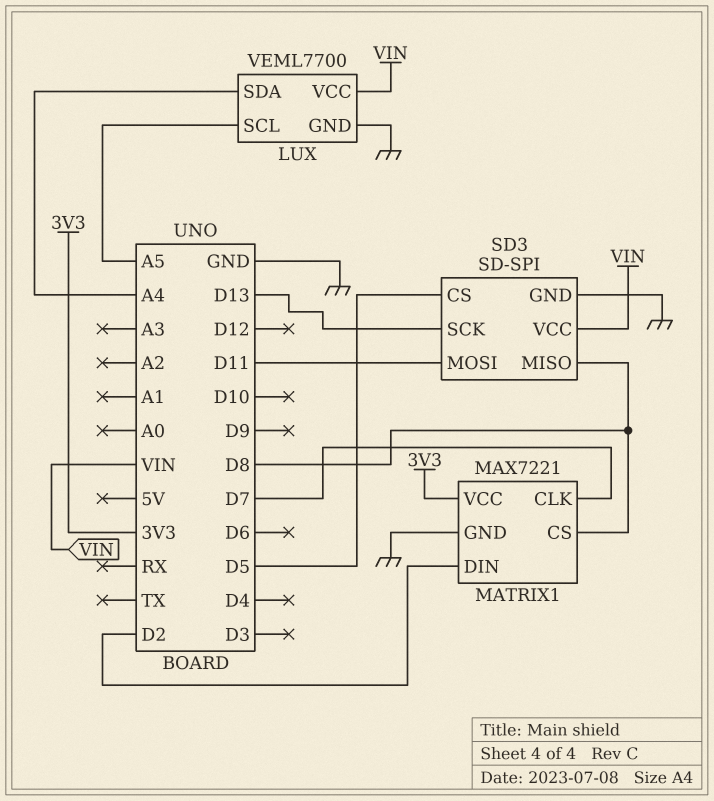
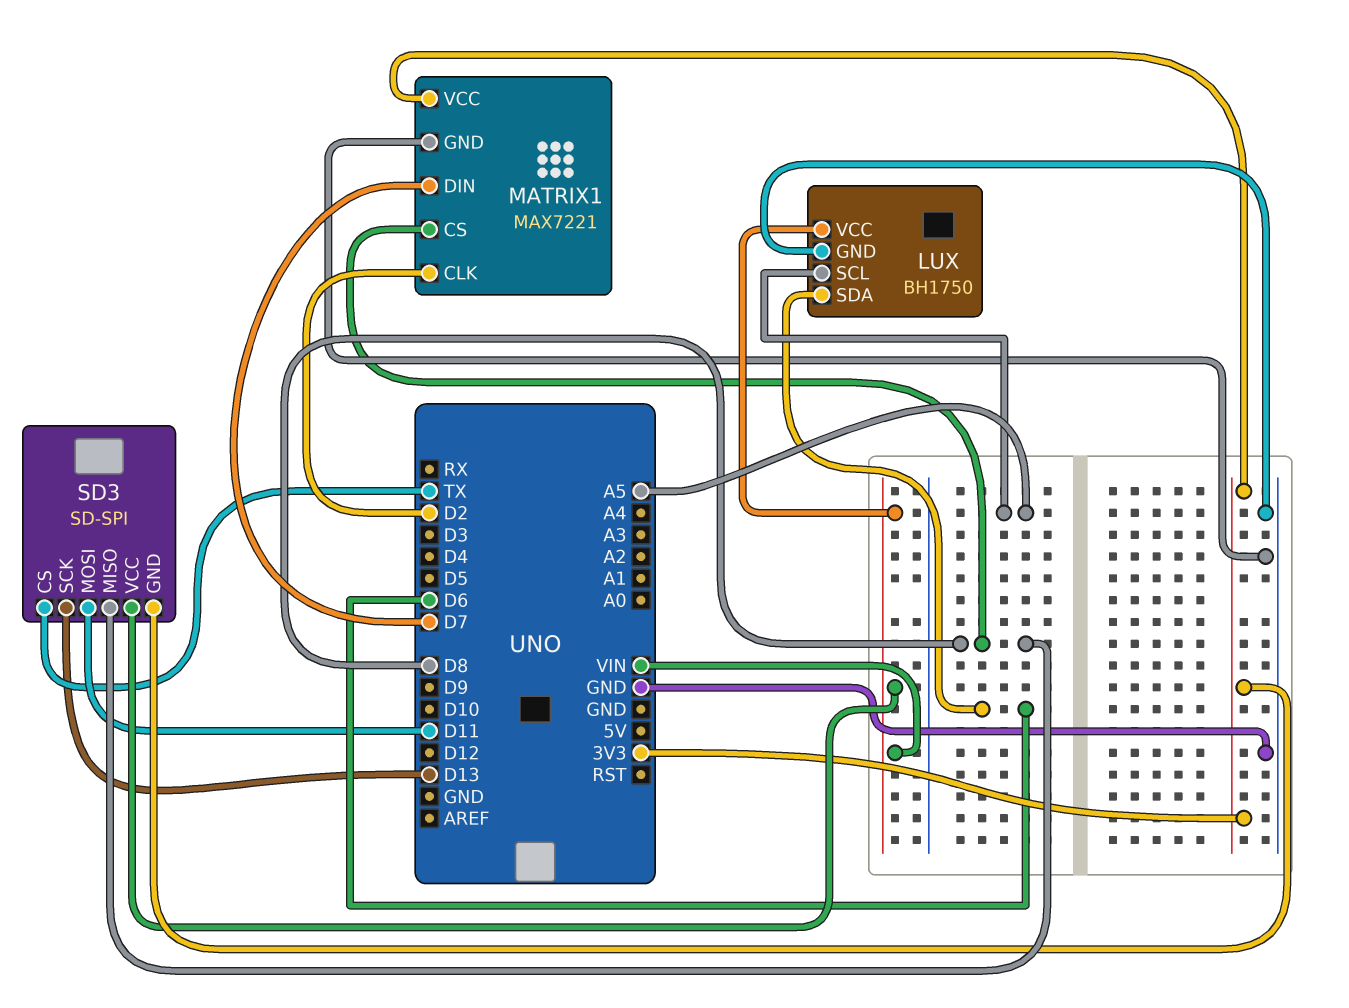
LUX: VEML7700 -> BH1750
LUX pin SDA: A4 -> D6
MATRIX1 pin CLK: D7 -> D2
MATRIX1 pin DIN: D2 -> D7
SD3 pin CS: D5 -> TX
SD3 pin GND: GND -> 3V3

